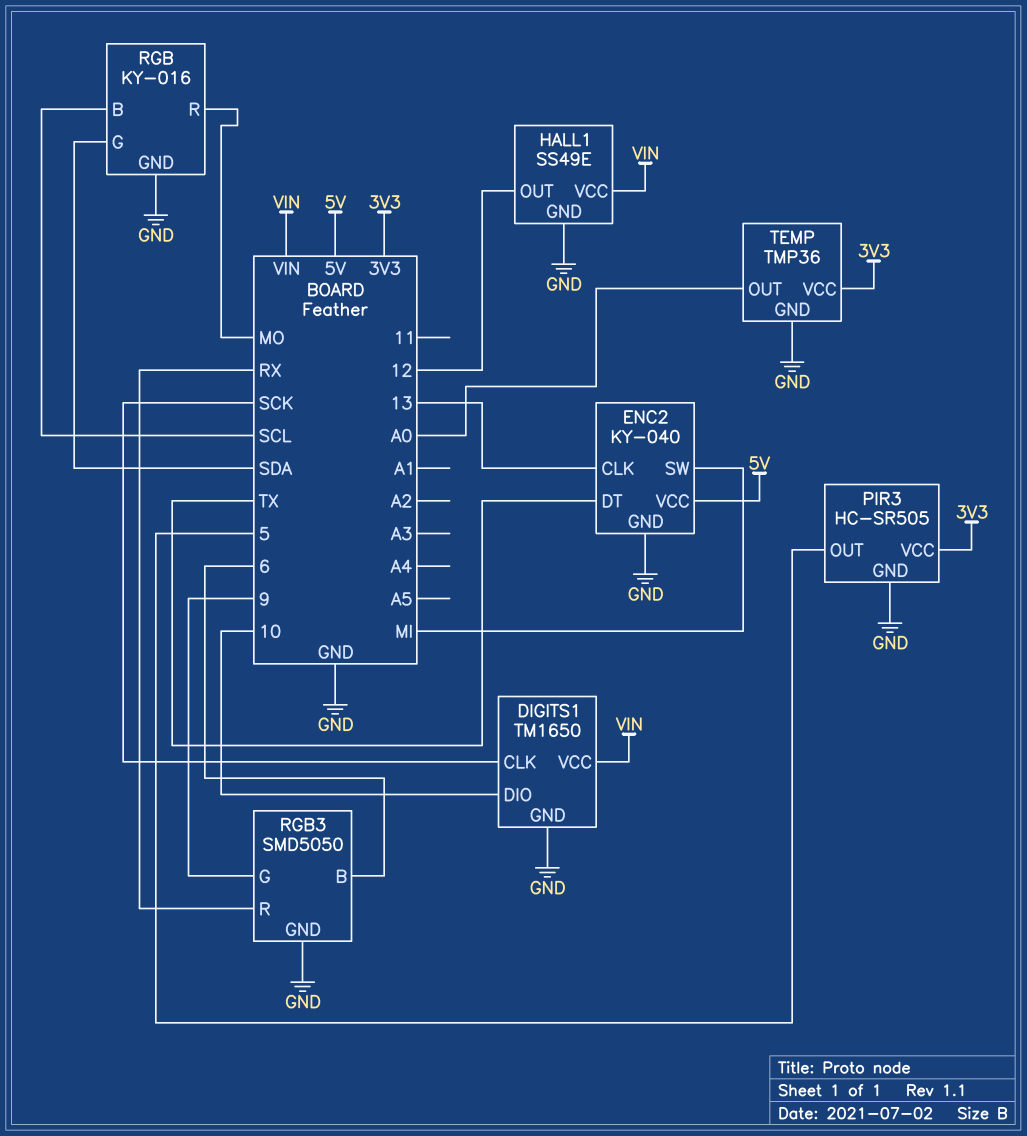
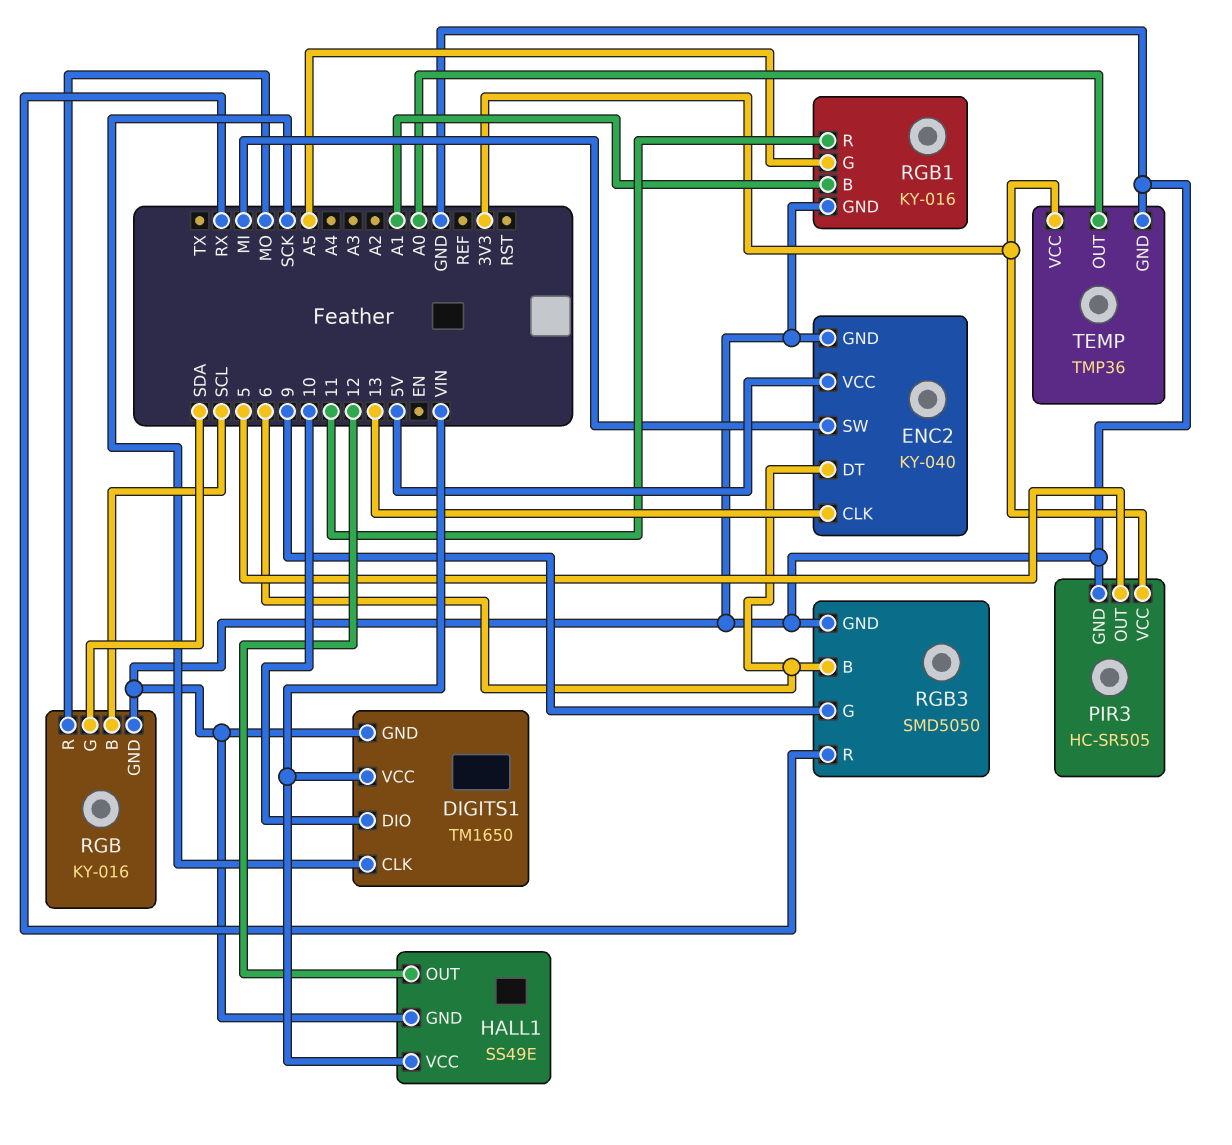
ENC2 pin DT: TX -> 6
RGB1: none -> KY-016
RGB1 pin B: none -> A1
RGB1 pin G: none -> A5
RGB1 pin GND: none -> GND
RGB1 pin R: none -> 11

